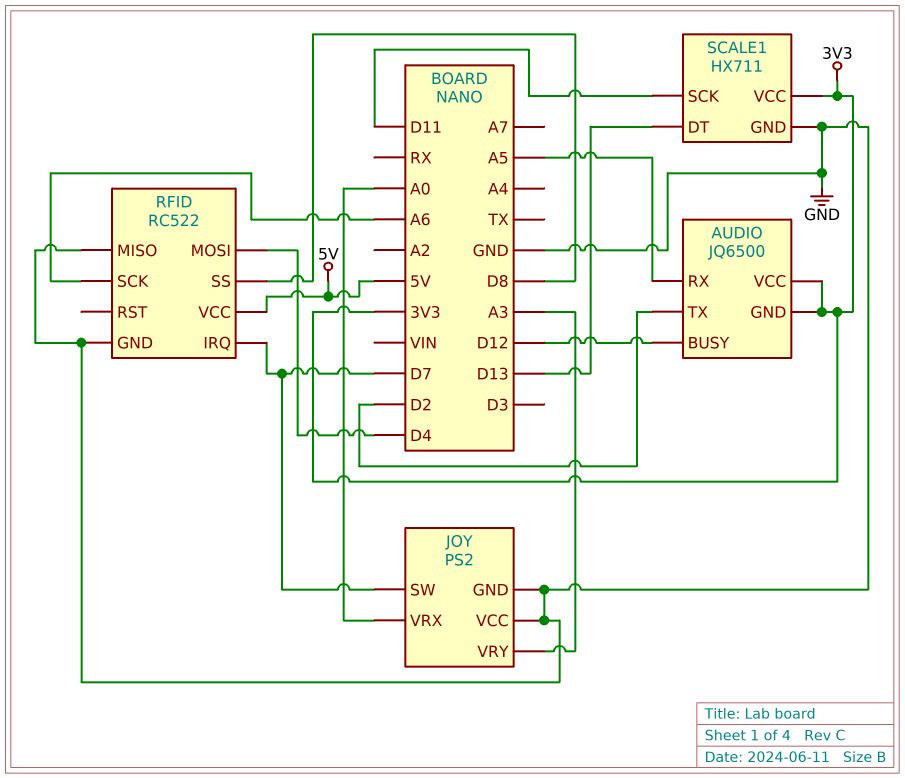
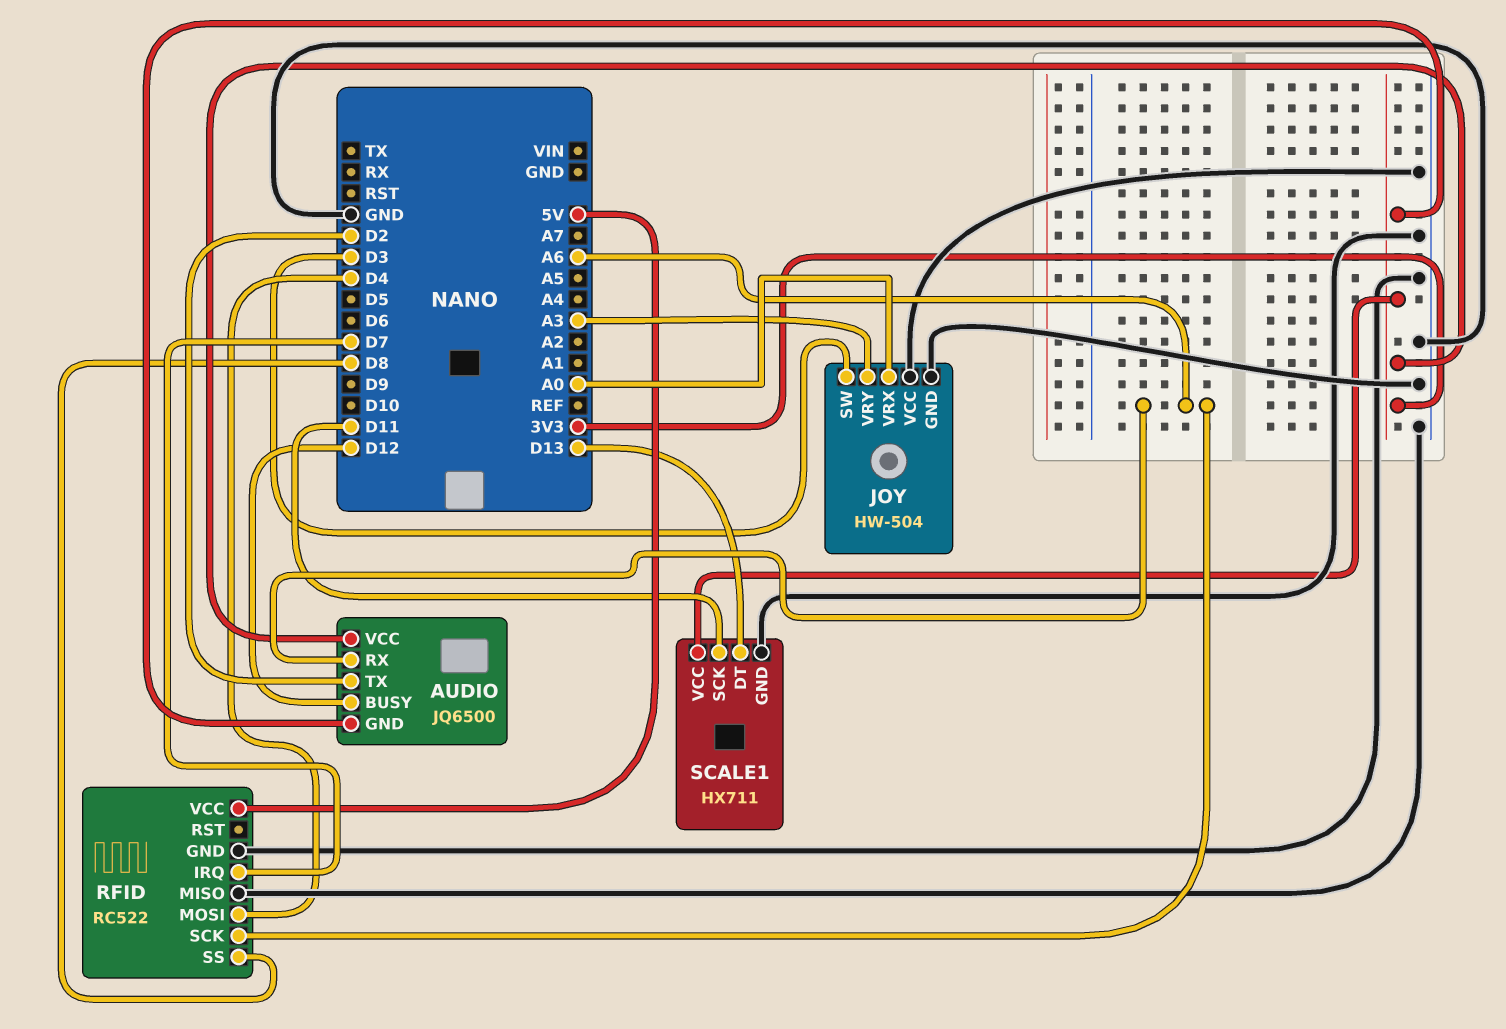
AUDIO pin RX: A5 -> A6
JOY: PS2 -> HW-504
JOY pin SW: D7 -> D3

